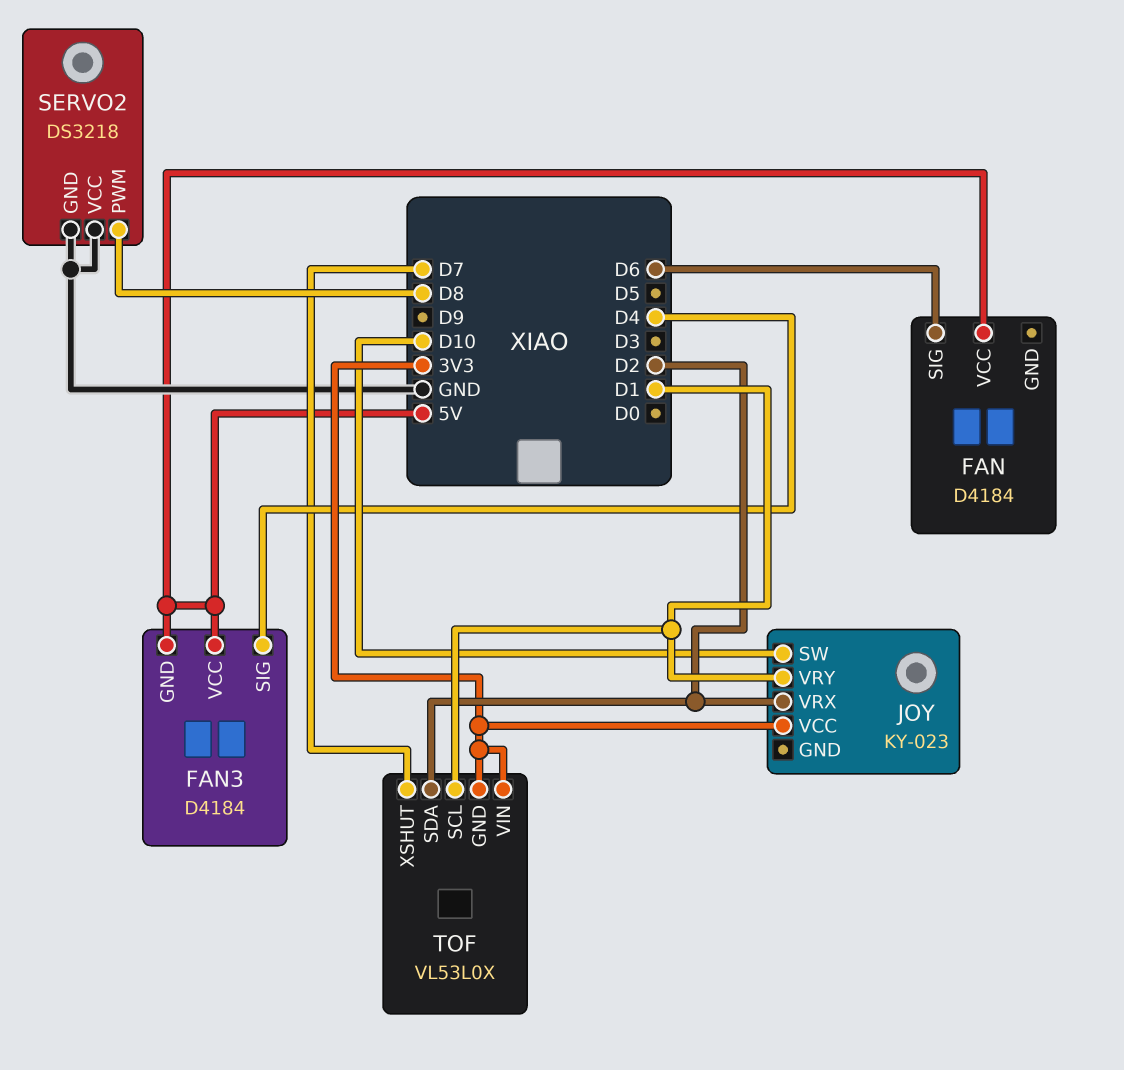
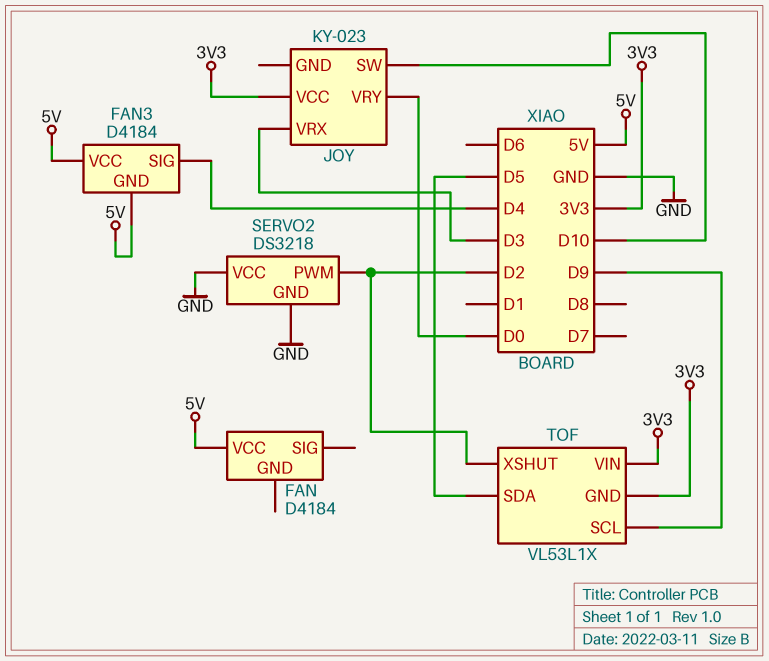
FAN pin SIG: D6 -> none
JOY pin VRX: D2 -> D3
JOY pin VRY: D1 -> D0
SERVO2 pin PWM: D8 -> D2
TOF: VL53L0X -> VL53L1X
TOF pin SCL: D1 -> D9
TOF pin SDA: D2 -> D5
TOF pin XSHUT: D7 -> D2

